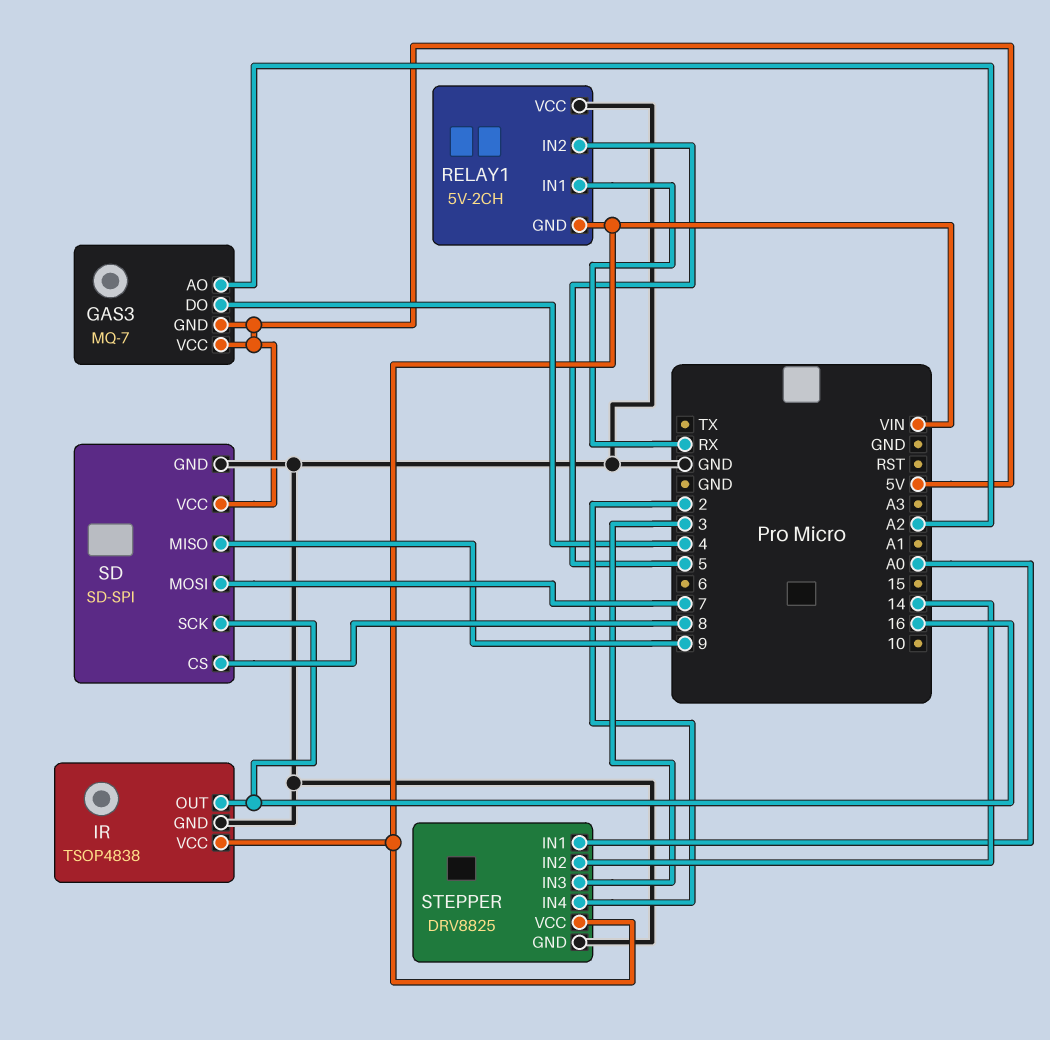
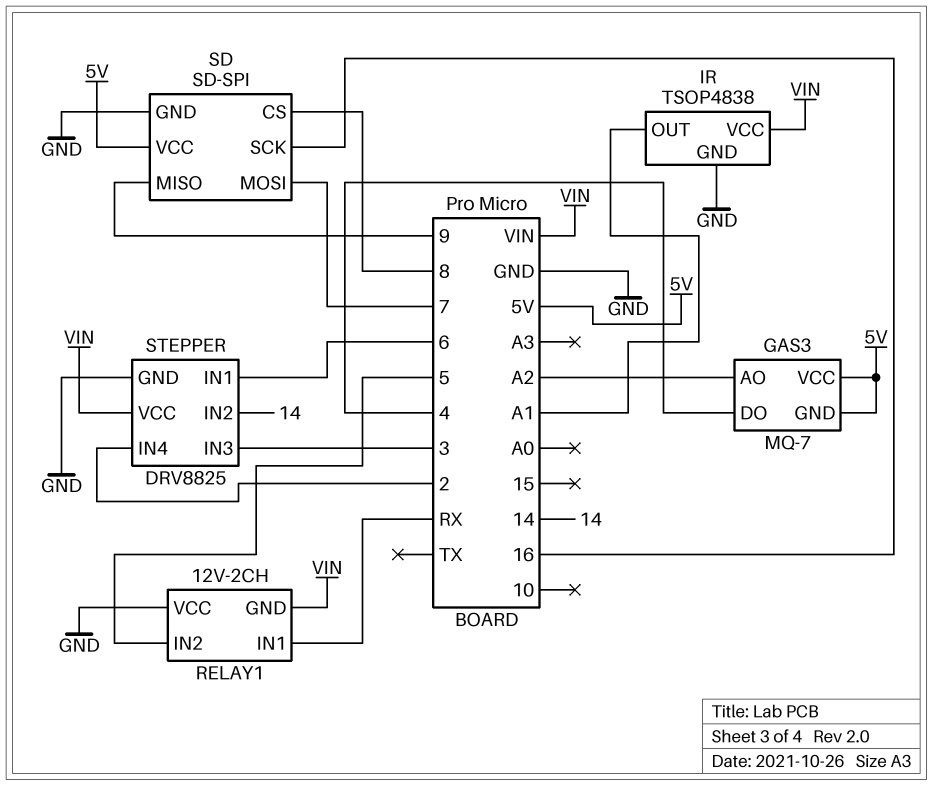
IR pin OUT: 16 -> A1
RELAY1: 5V-2CH -> 12V-2CH
STEPPER pin IN1: A0 -> 6

